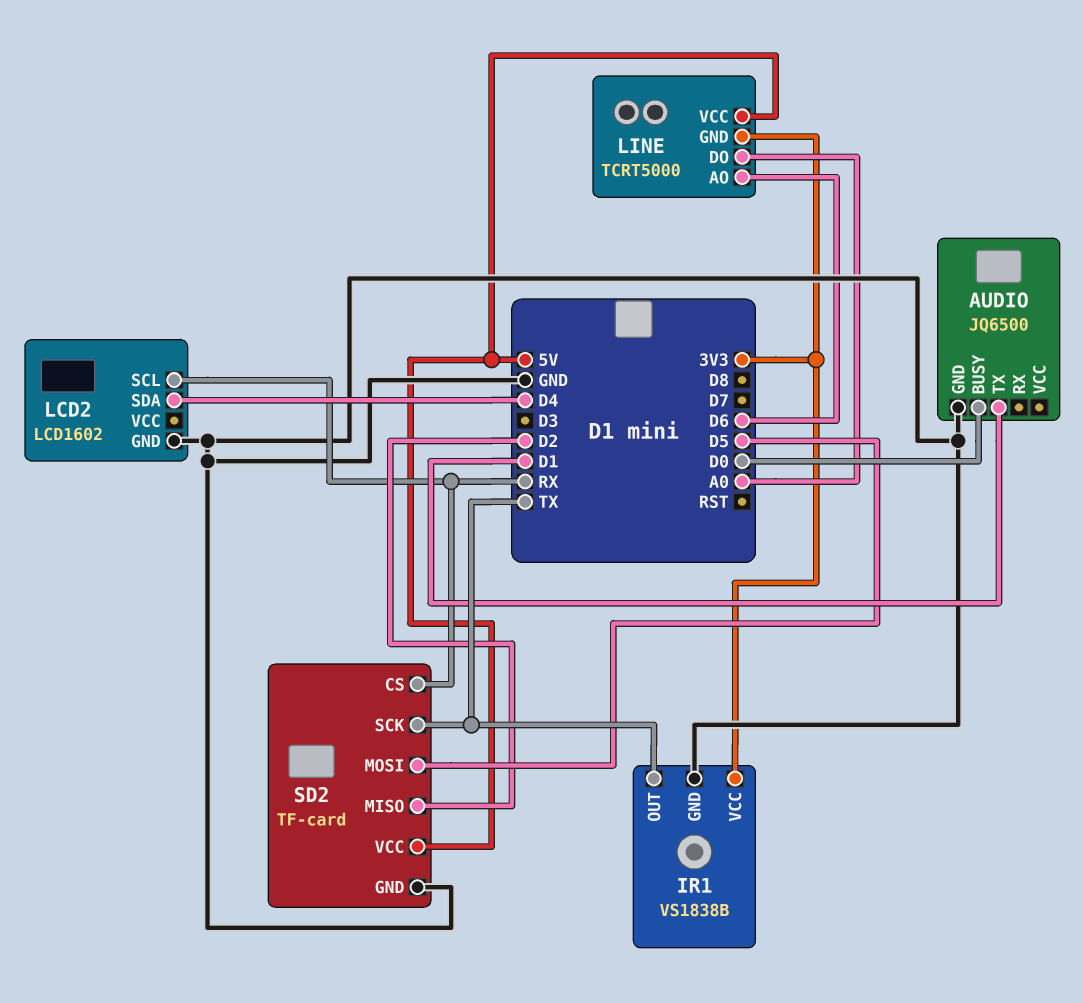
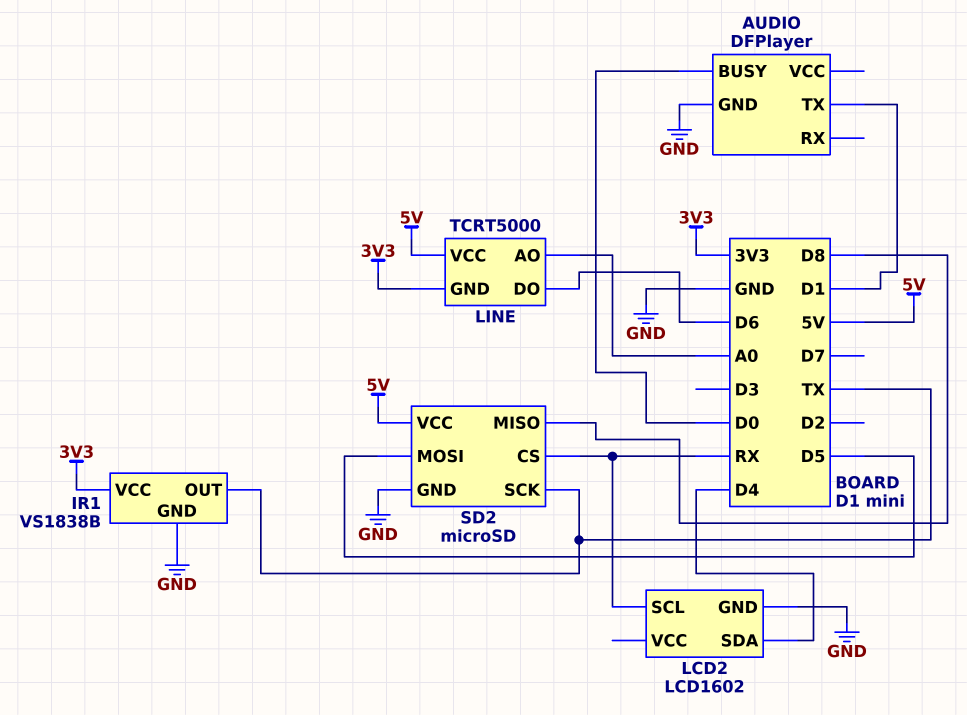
AUDIO: JQ6500 -> DFPlayer
LINE pin AO: D6 -> A0
LINE pin DO: A0 -> D6
SD2: TF-card -> microSD
SD2 pin MISO: D2 -> D8

